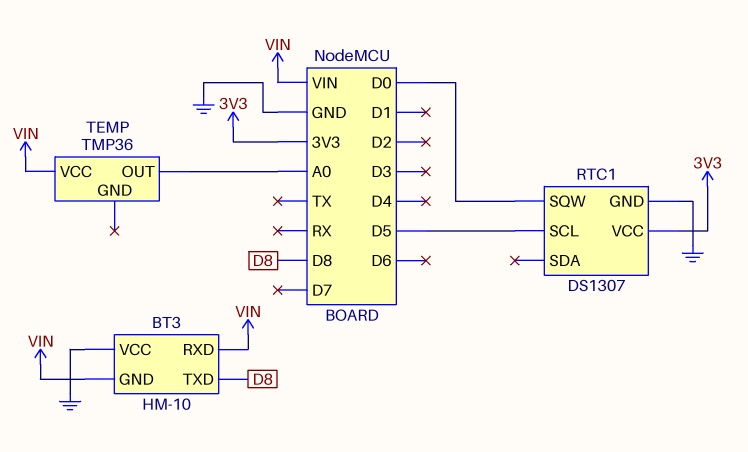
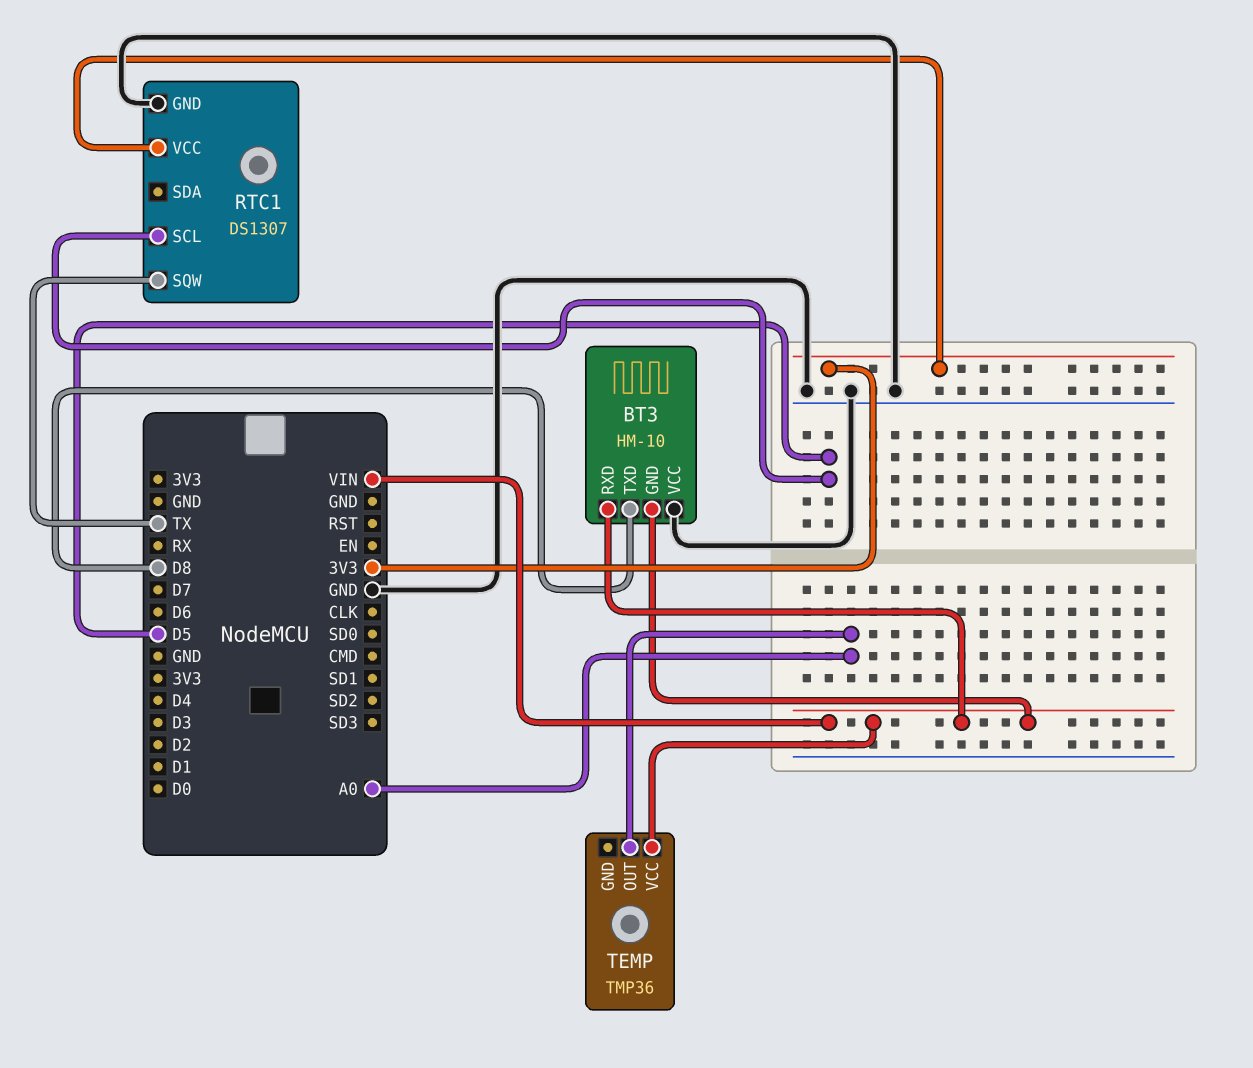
RTC1 pin SQW: D0 -> TX

